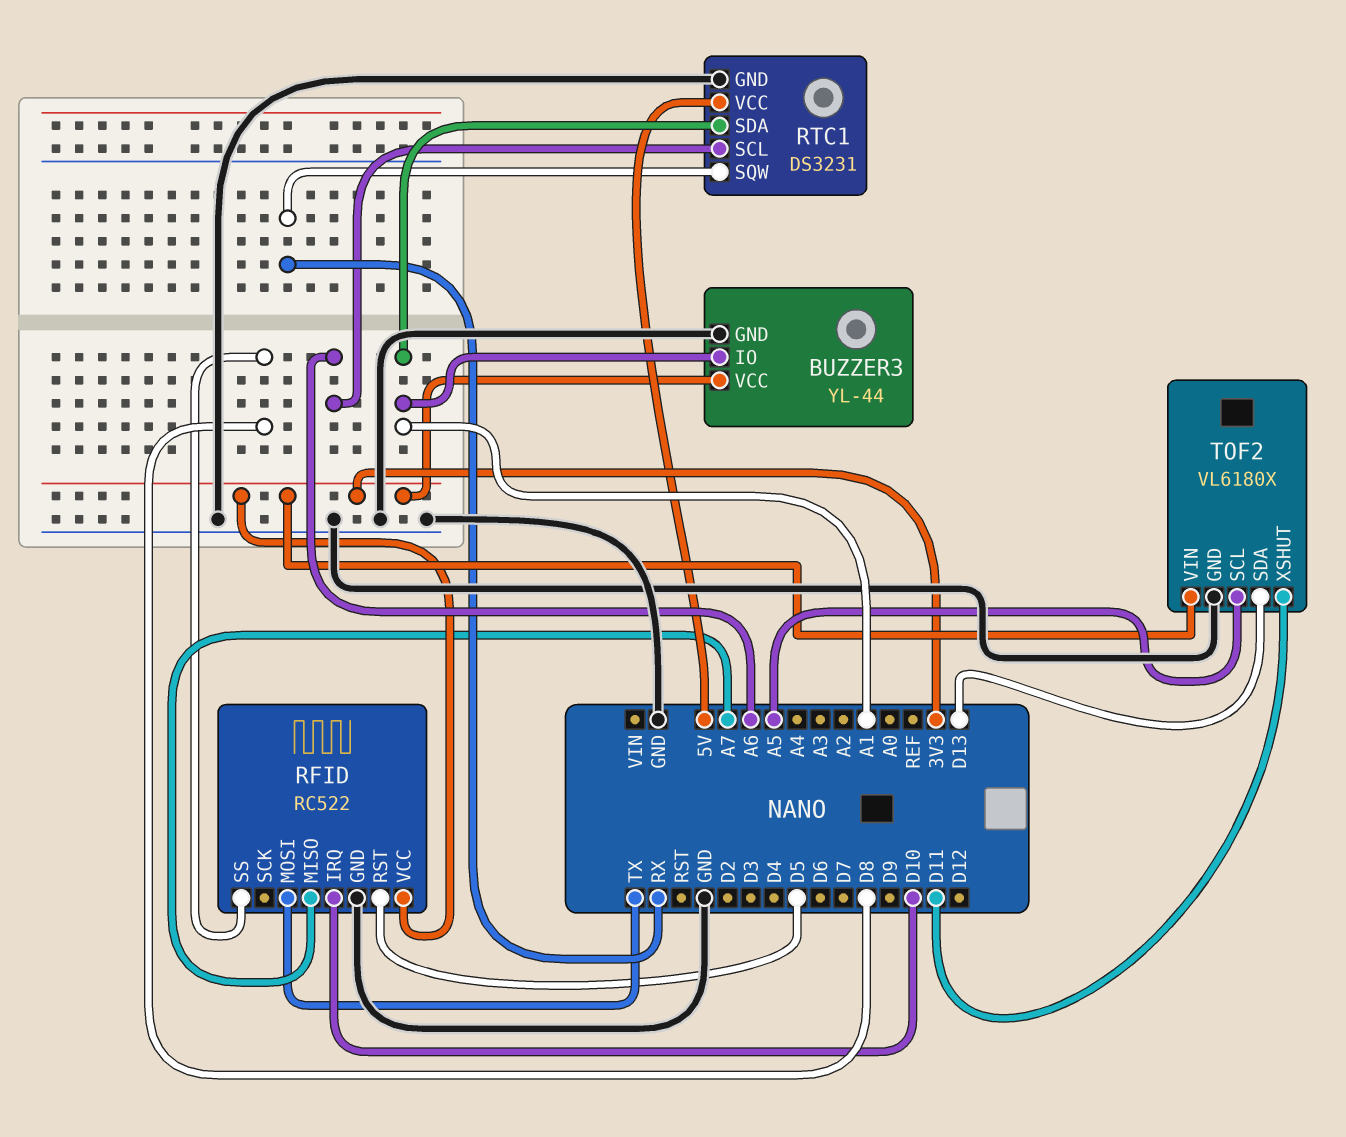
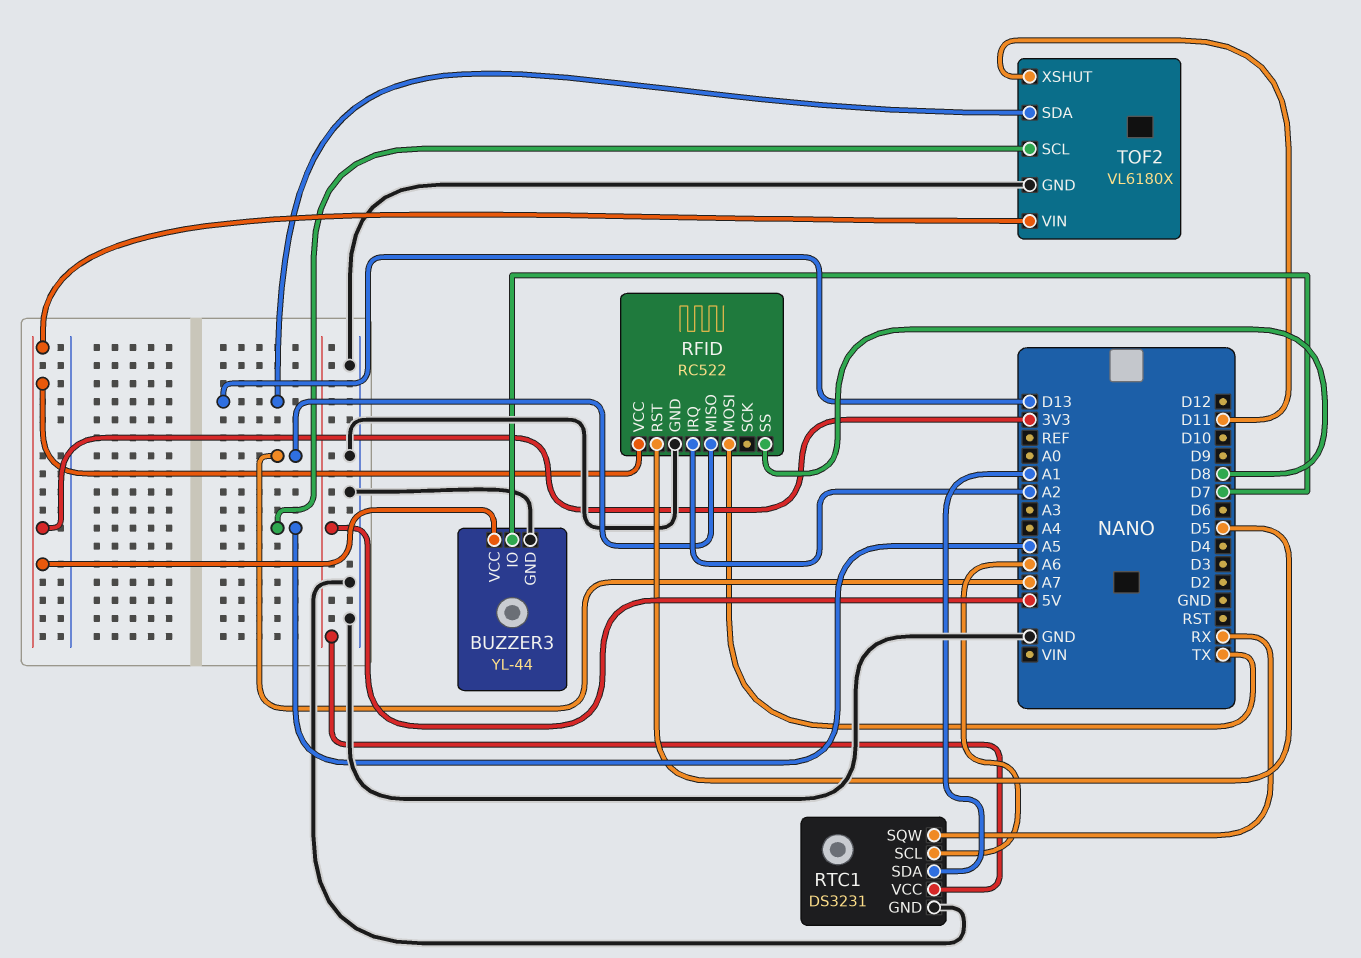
BUZZER3 pin IO: A1 -> D7
RFID pin IRQ: D10 -> A2

